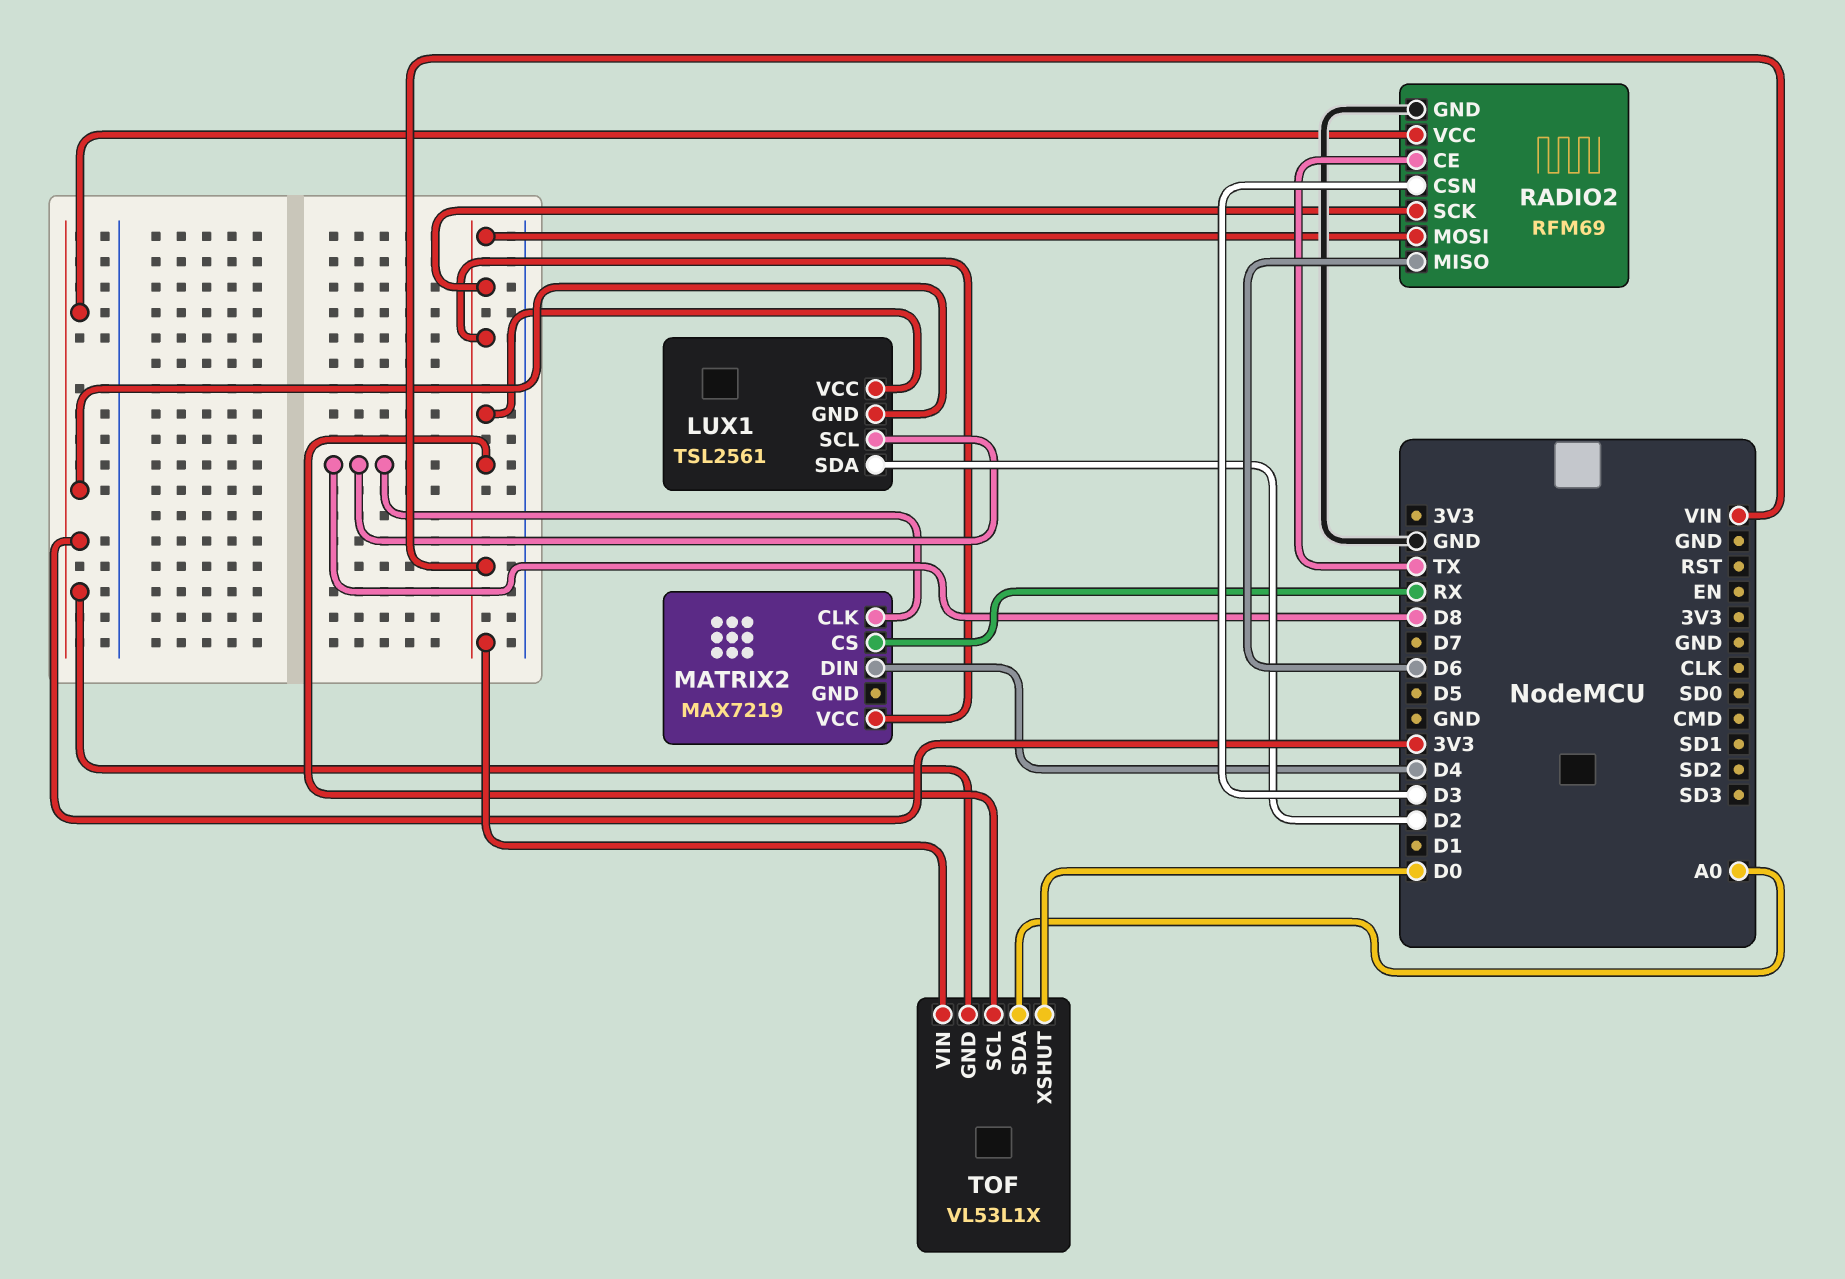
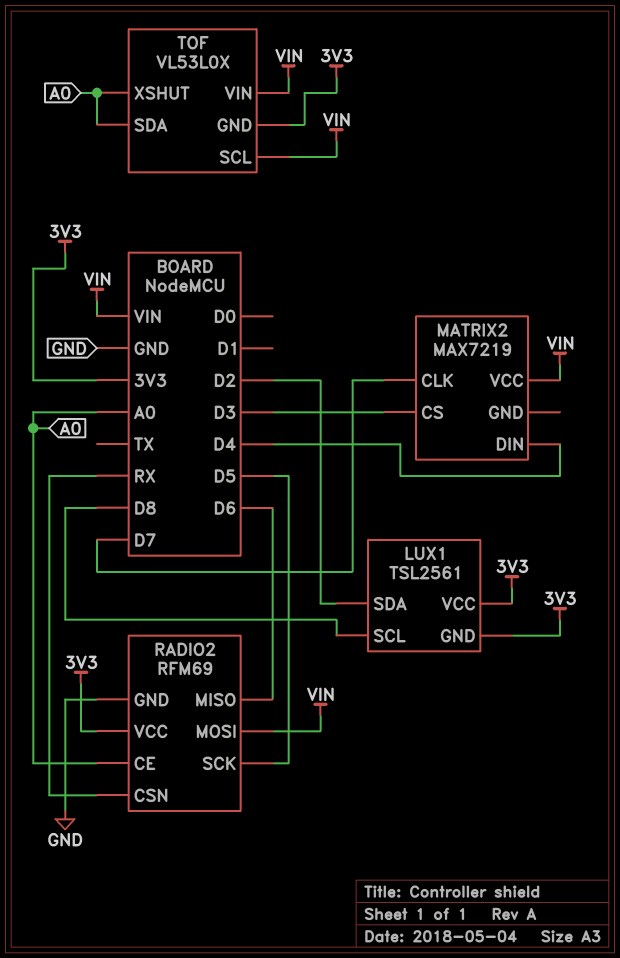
LUX1 pin VCC: VIN -> 3V3
MATRIX2 pin CLK: D8 -> D7
MATRIX2 pin CS: RX -> D3
RADIO2 pin CE: TX -> A0
RADIO2 pin CSN: D3 -> RX
RADIO2 pin SCK: VIN -> D5
TOF: VL53L1X -> VL53L0X
TOF pin XSHUT: D0 -> A0

